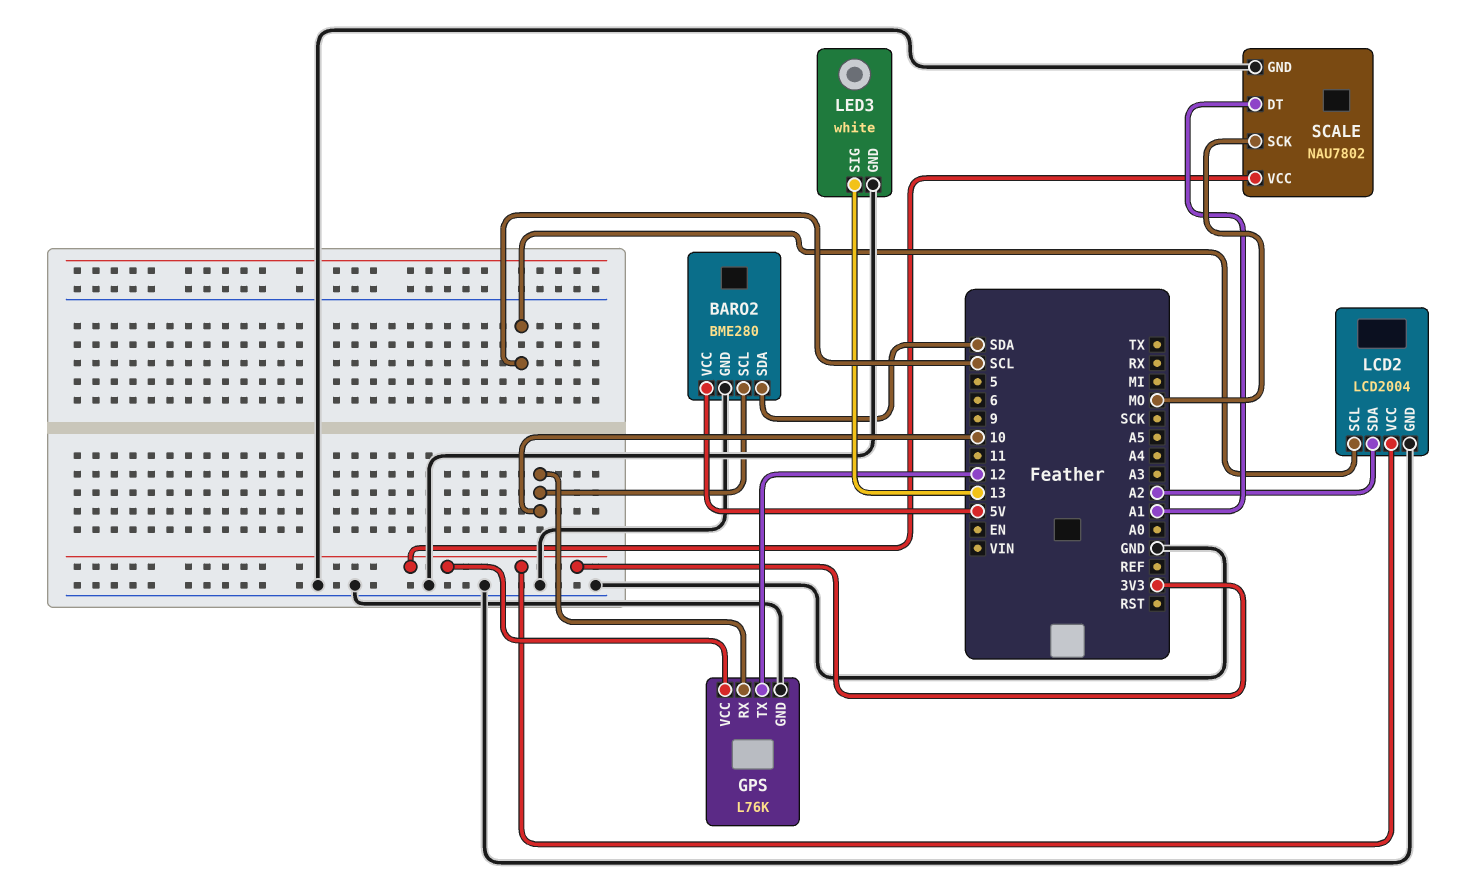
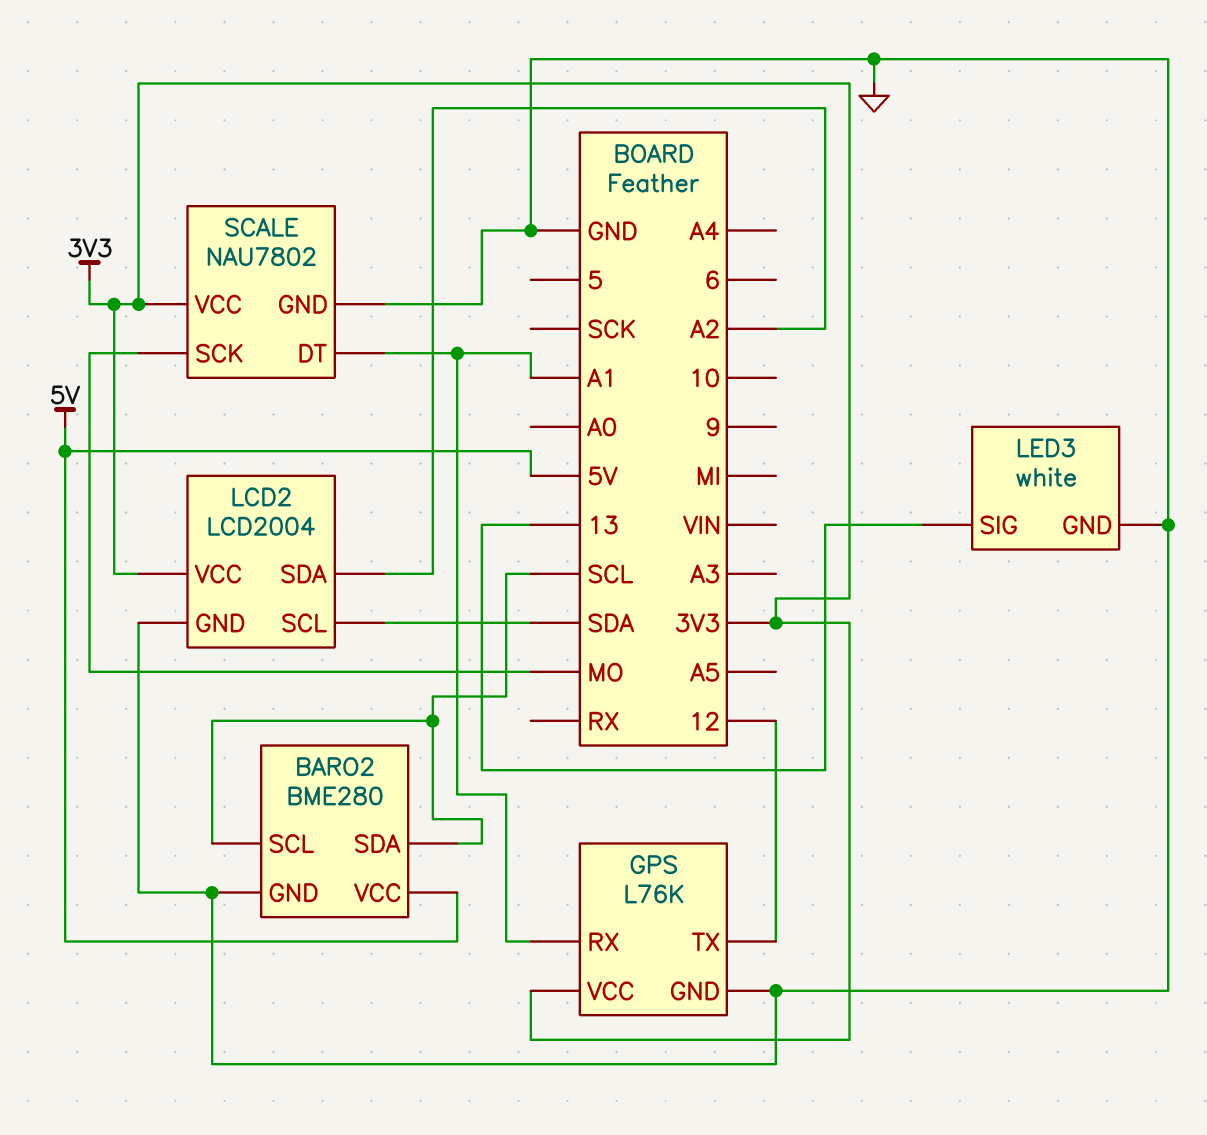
BARO2 pin SCL: 10 -> SCL
BARO2 pin SDA: SDA -> SCL
GPS pin RX: 10 -> A1
LCD2 pin SCL: SCL -> SDA

